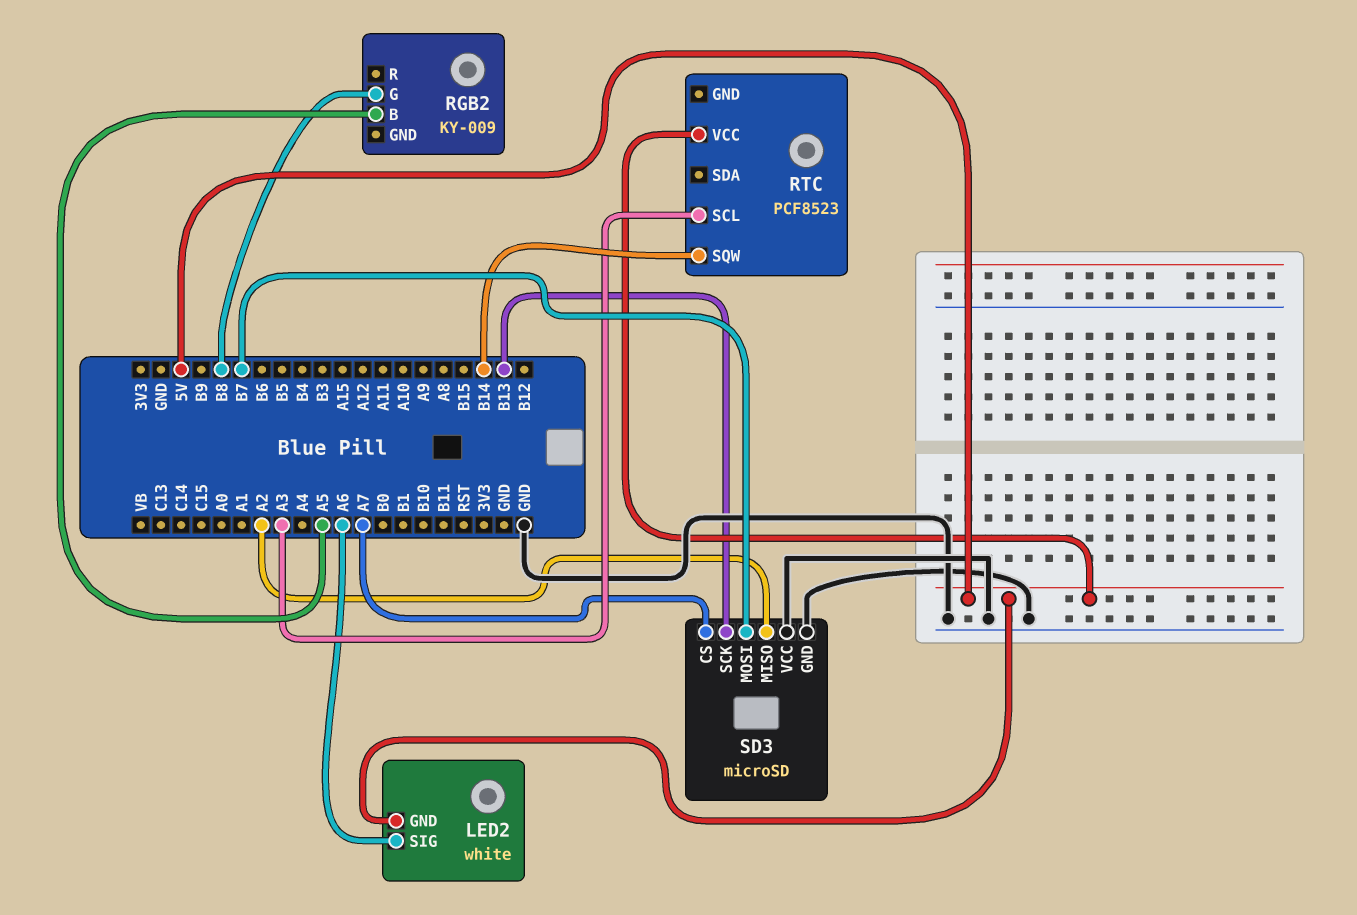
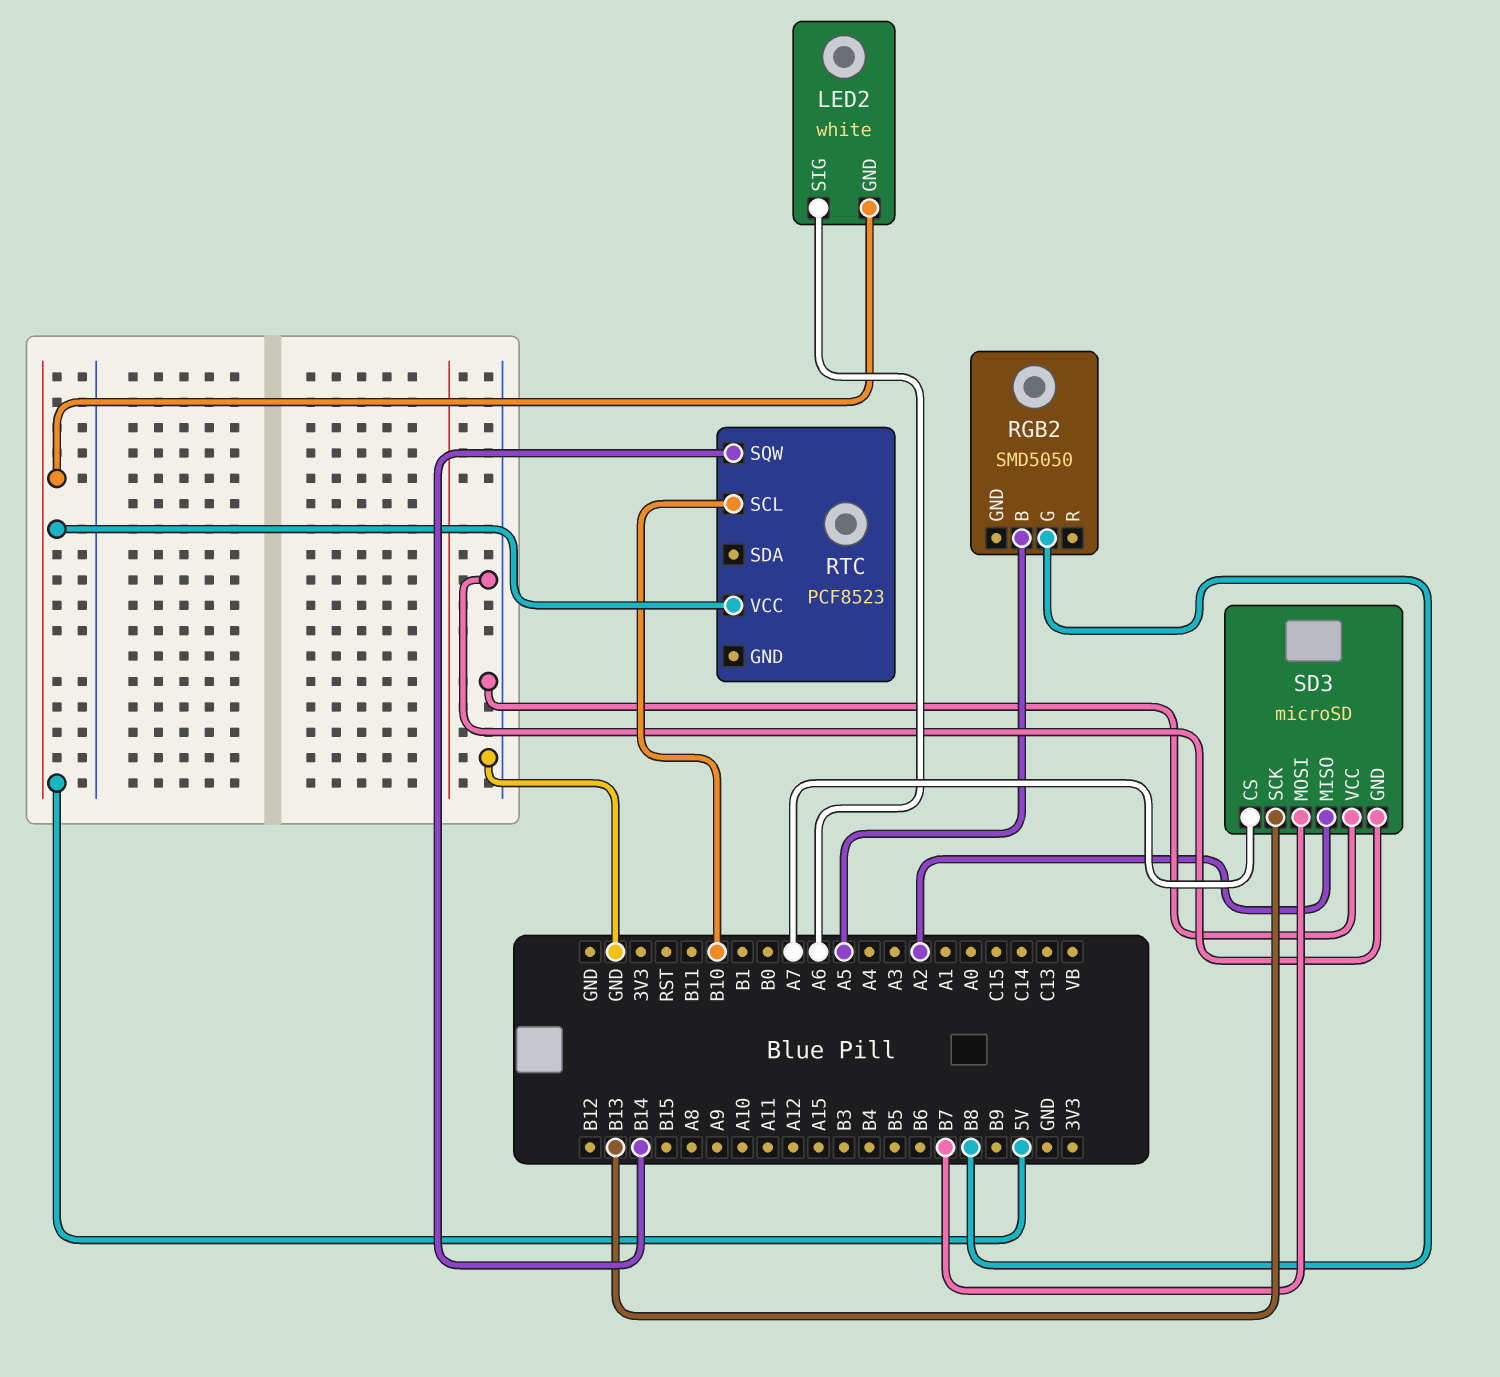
RGB2: KY-009 -> SMD5050
RTC pin SCL: A3 -> B10

